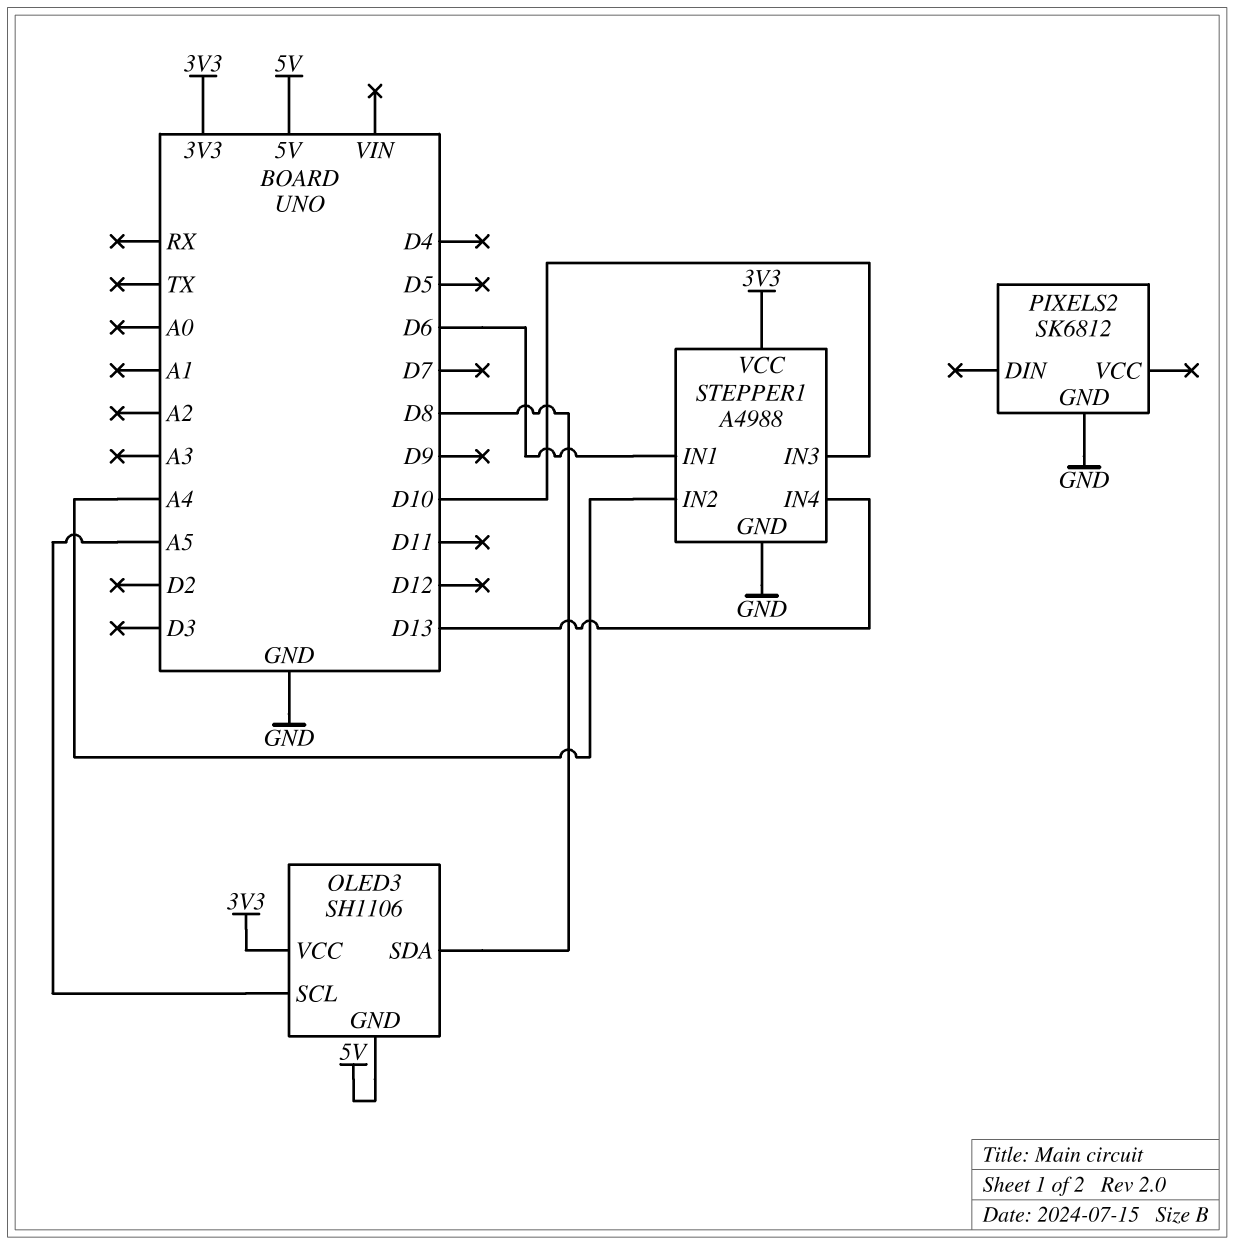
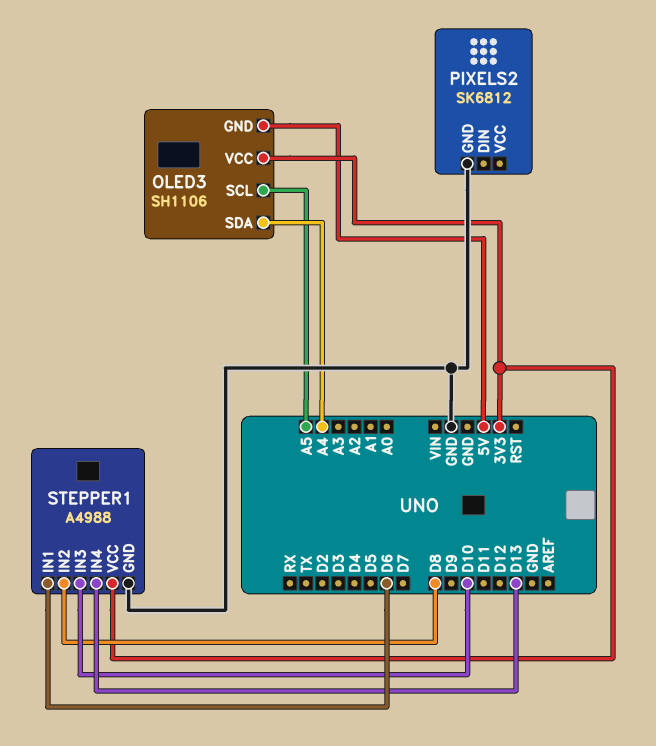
OLED3 pin SDA: D8 -> A4
STEPPER1 pin IN2: A4 -> D8

